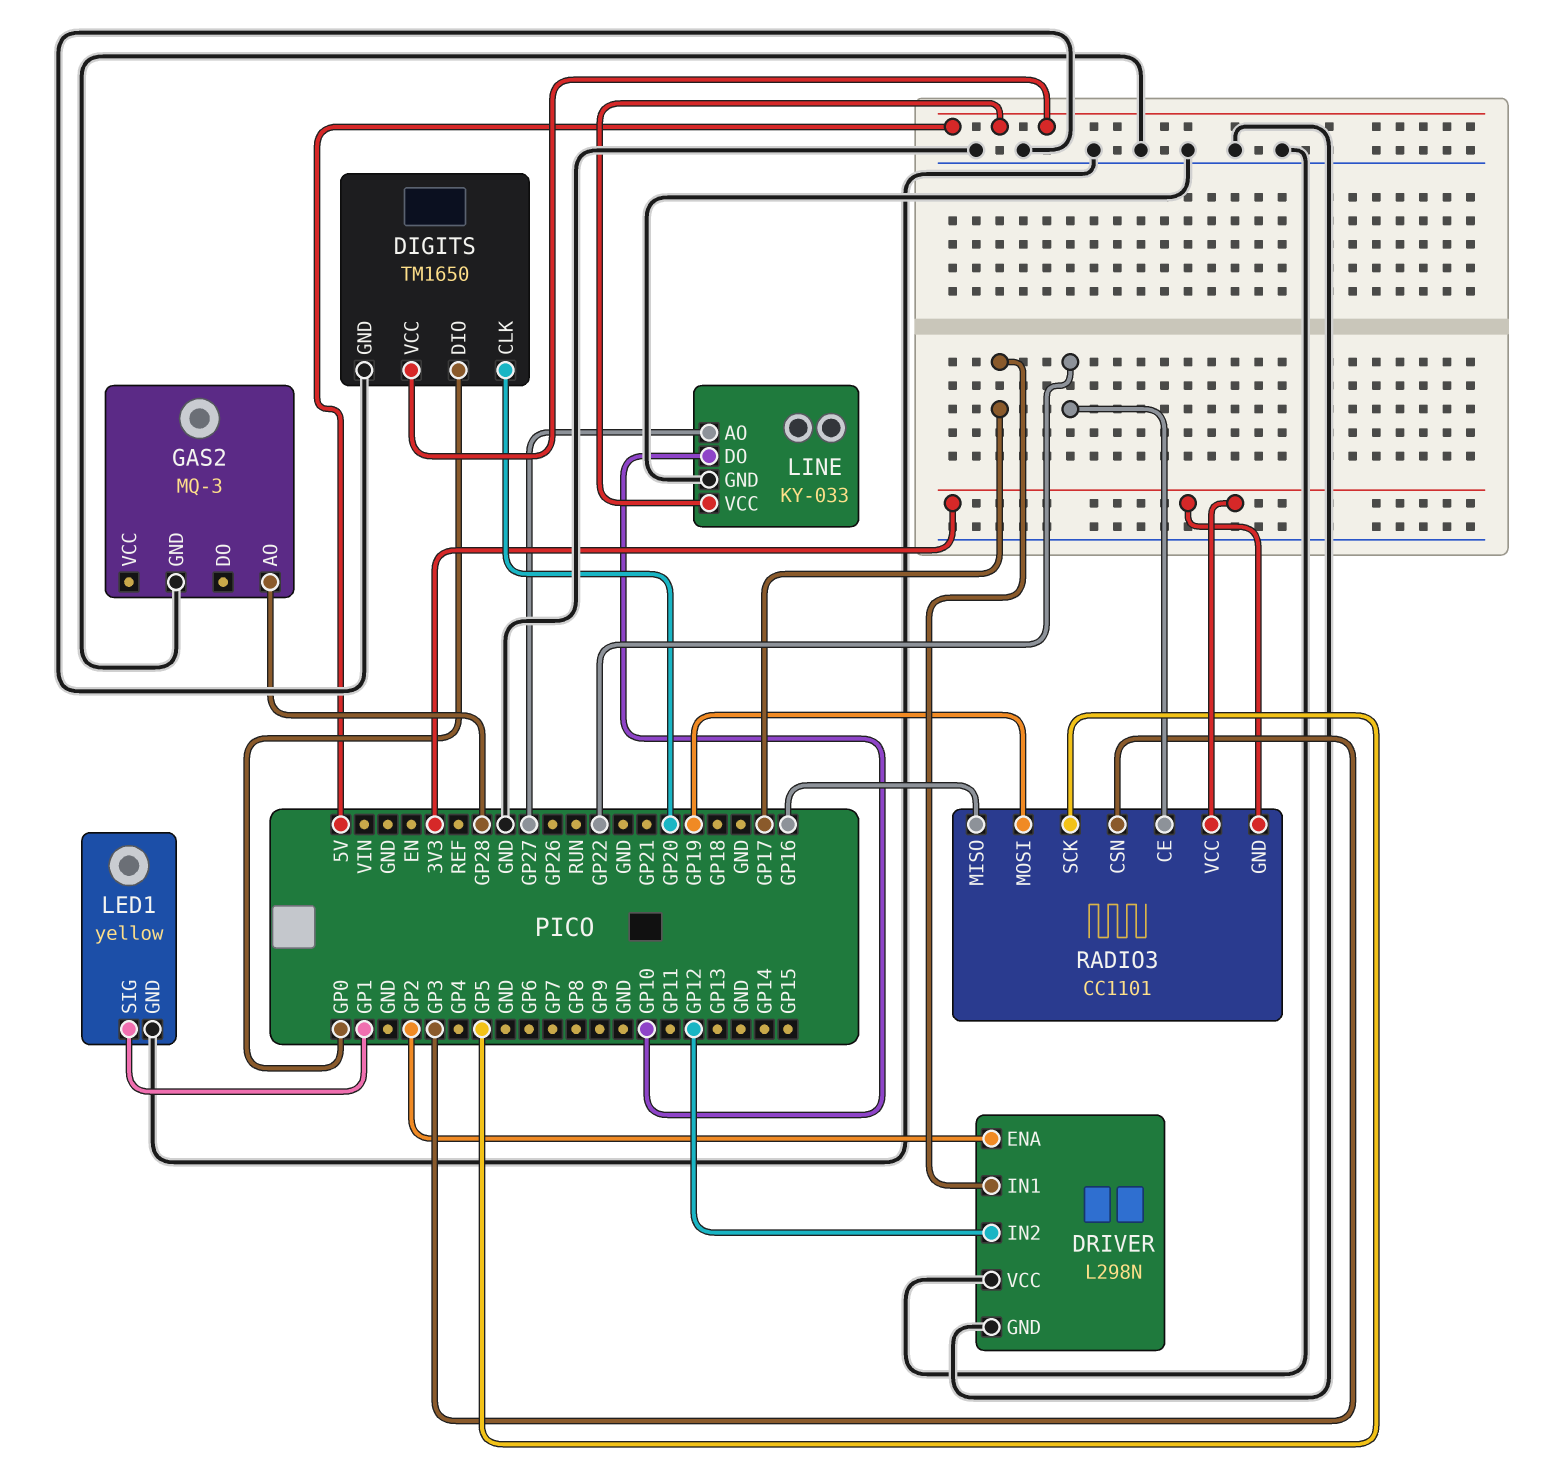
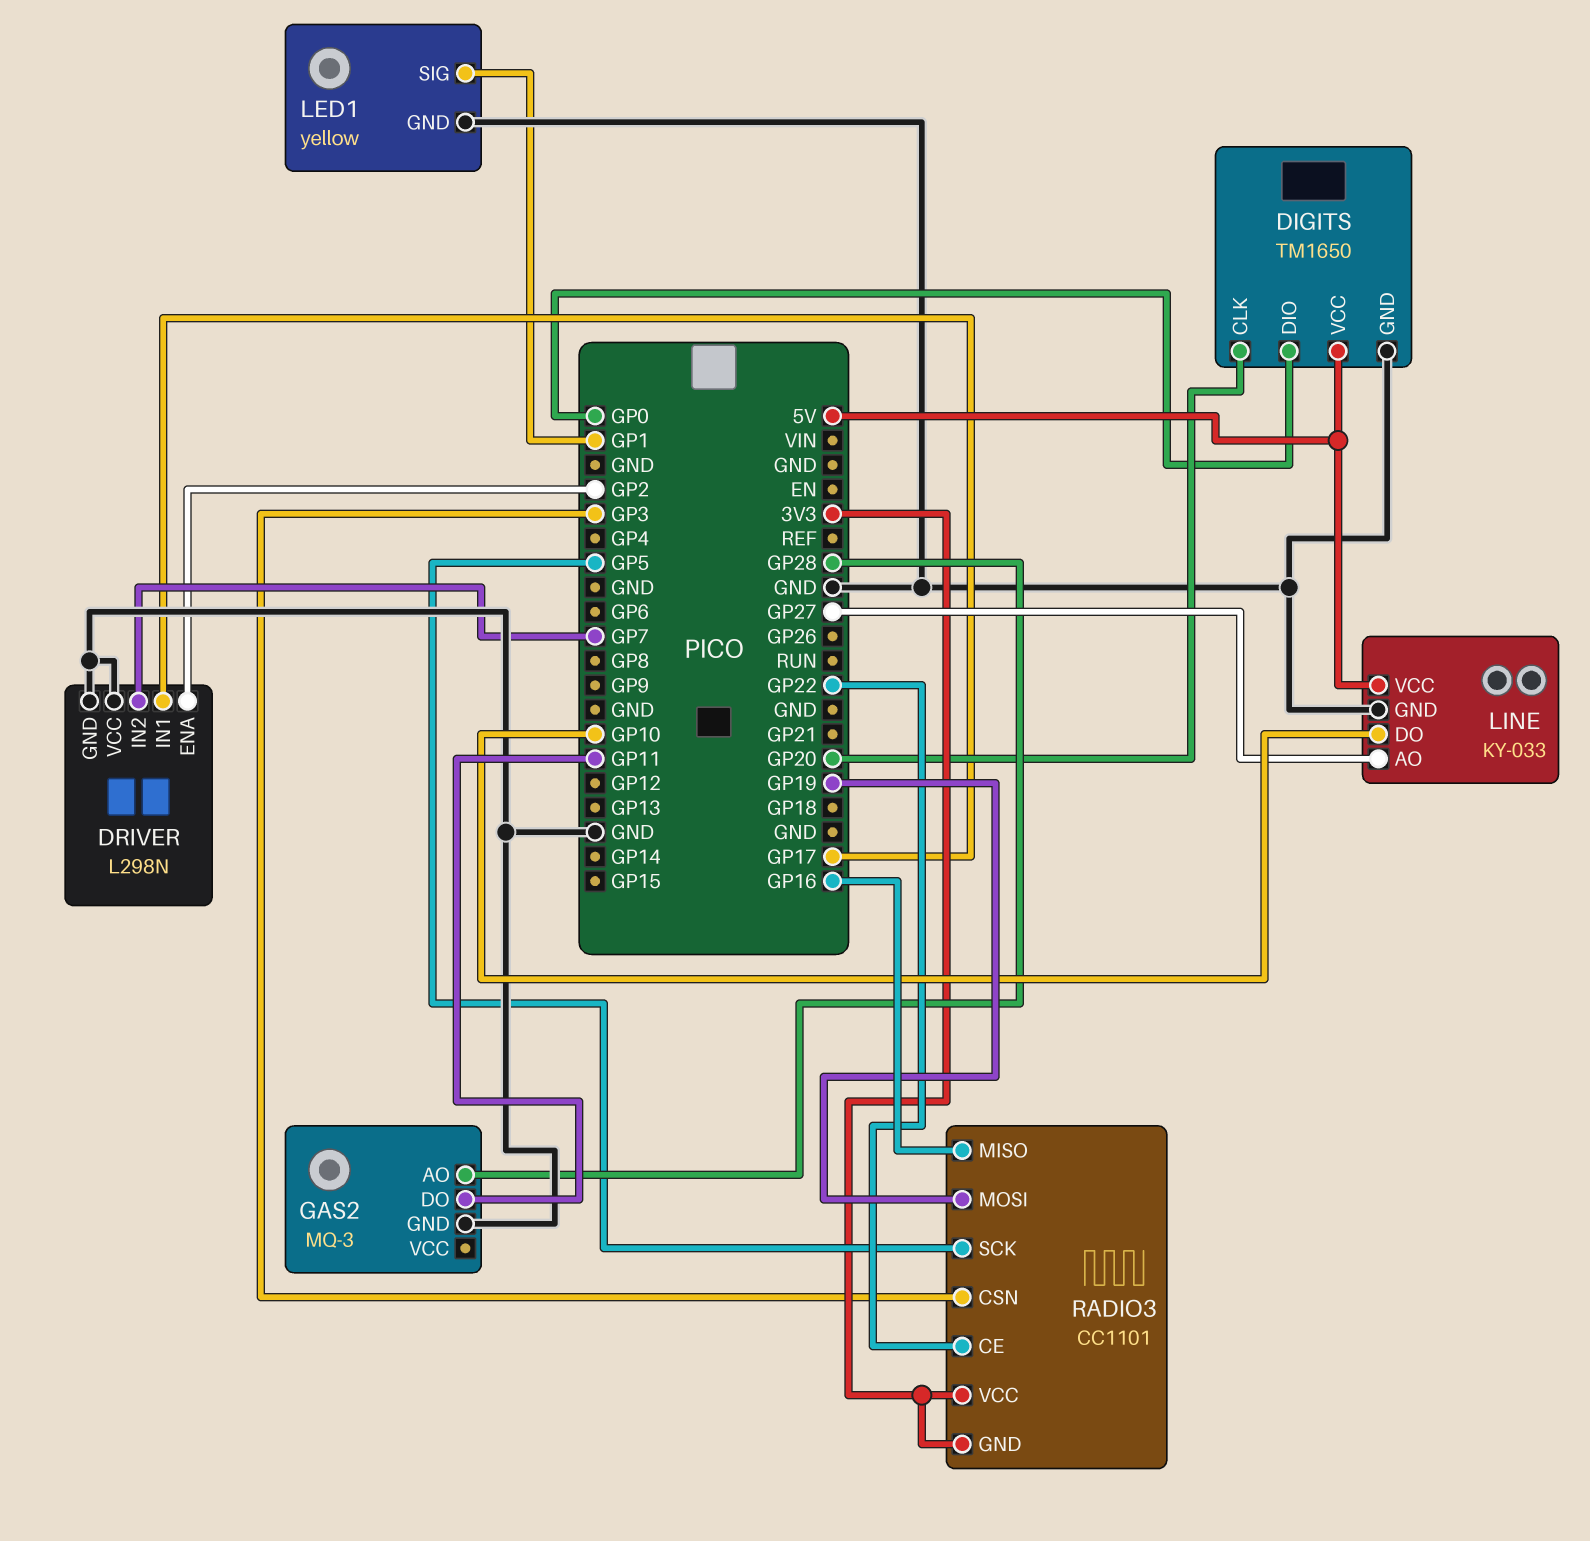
DRIVER pin IN2: GP12 -> GP7
GAS2 pin DO: none -> GP11

